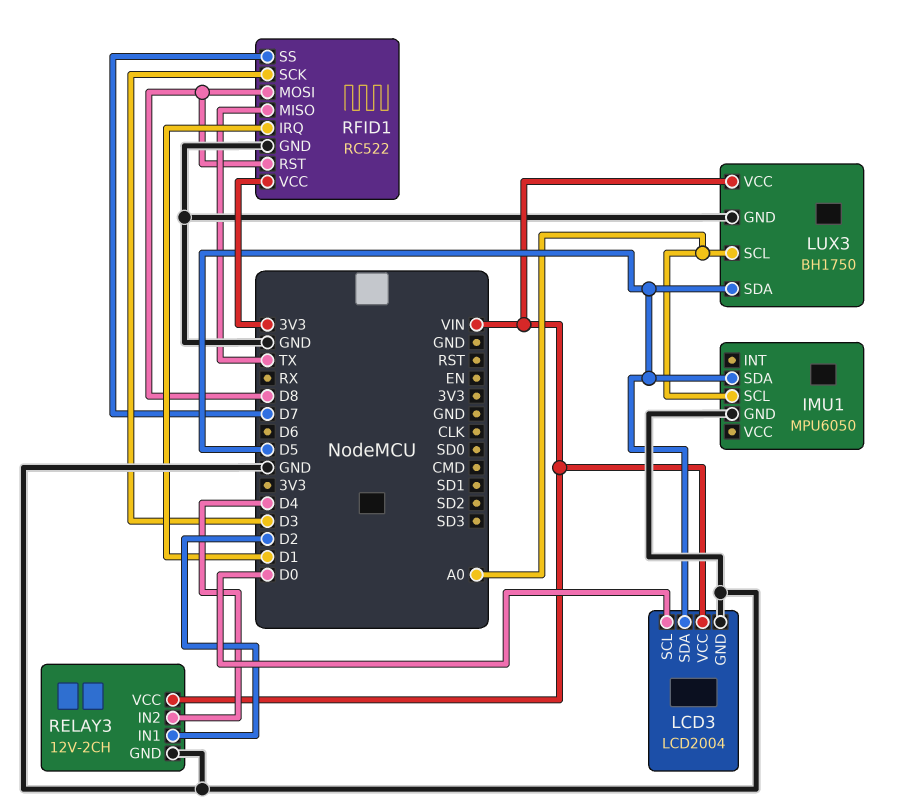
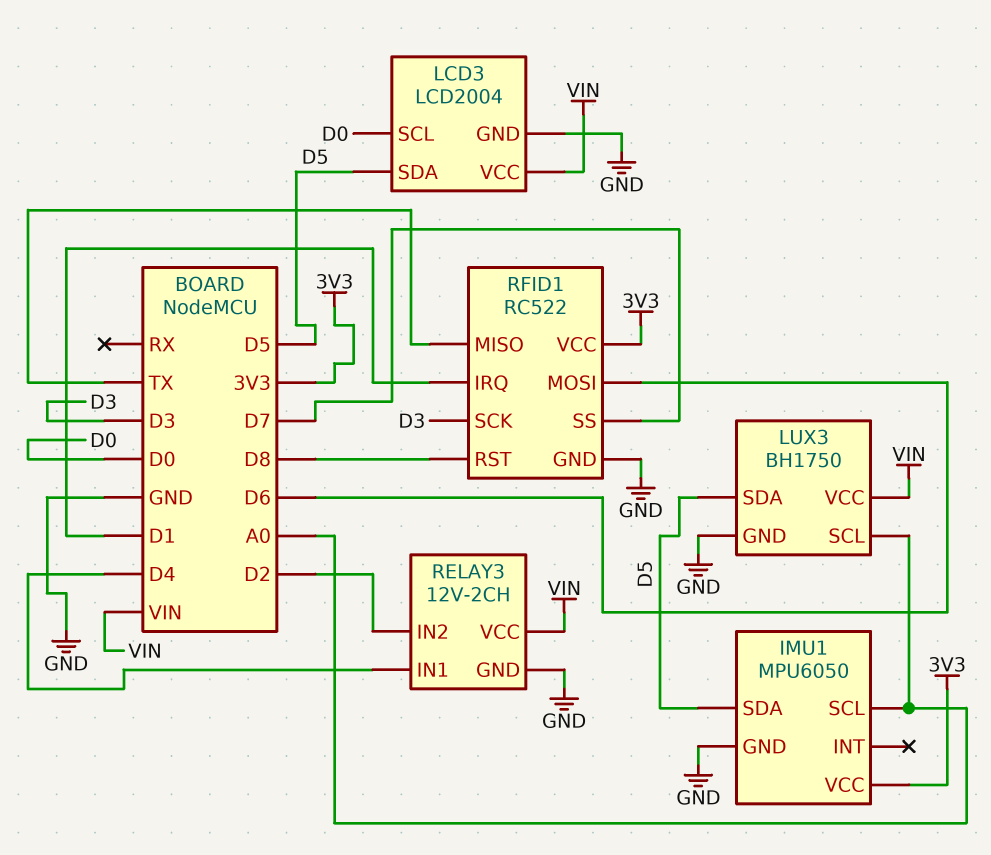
IMU1 pin VCC: none -> 3V3
RELAY3 pin IN1: D2 -> D4
RELAY3 pin IN2: D4 -> D2
RFID1 pin MOSI: D8 -> D6

